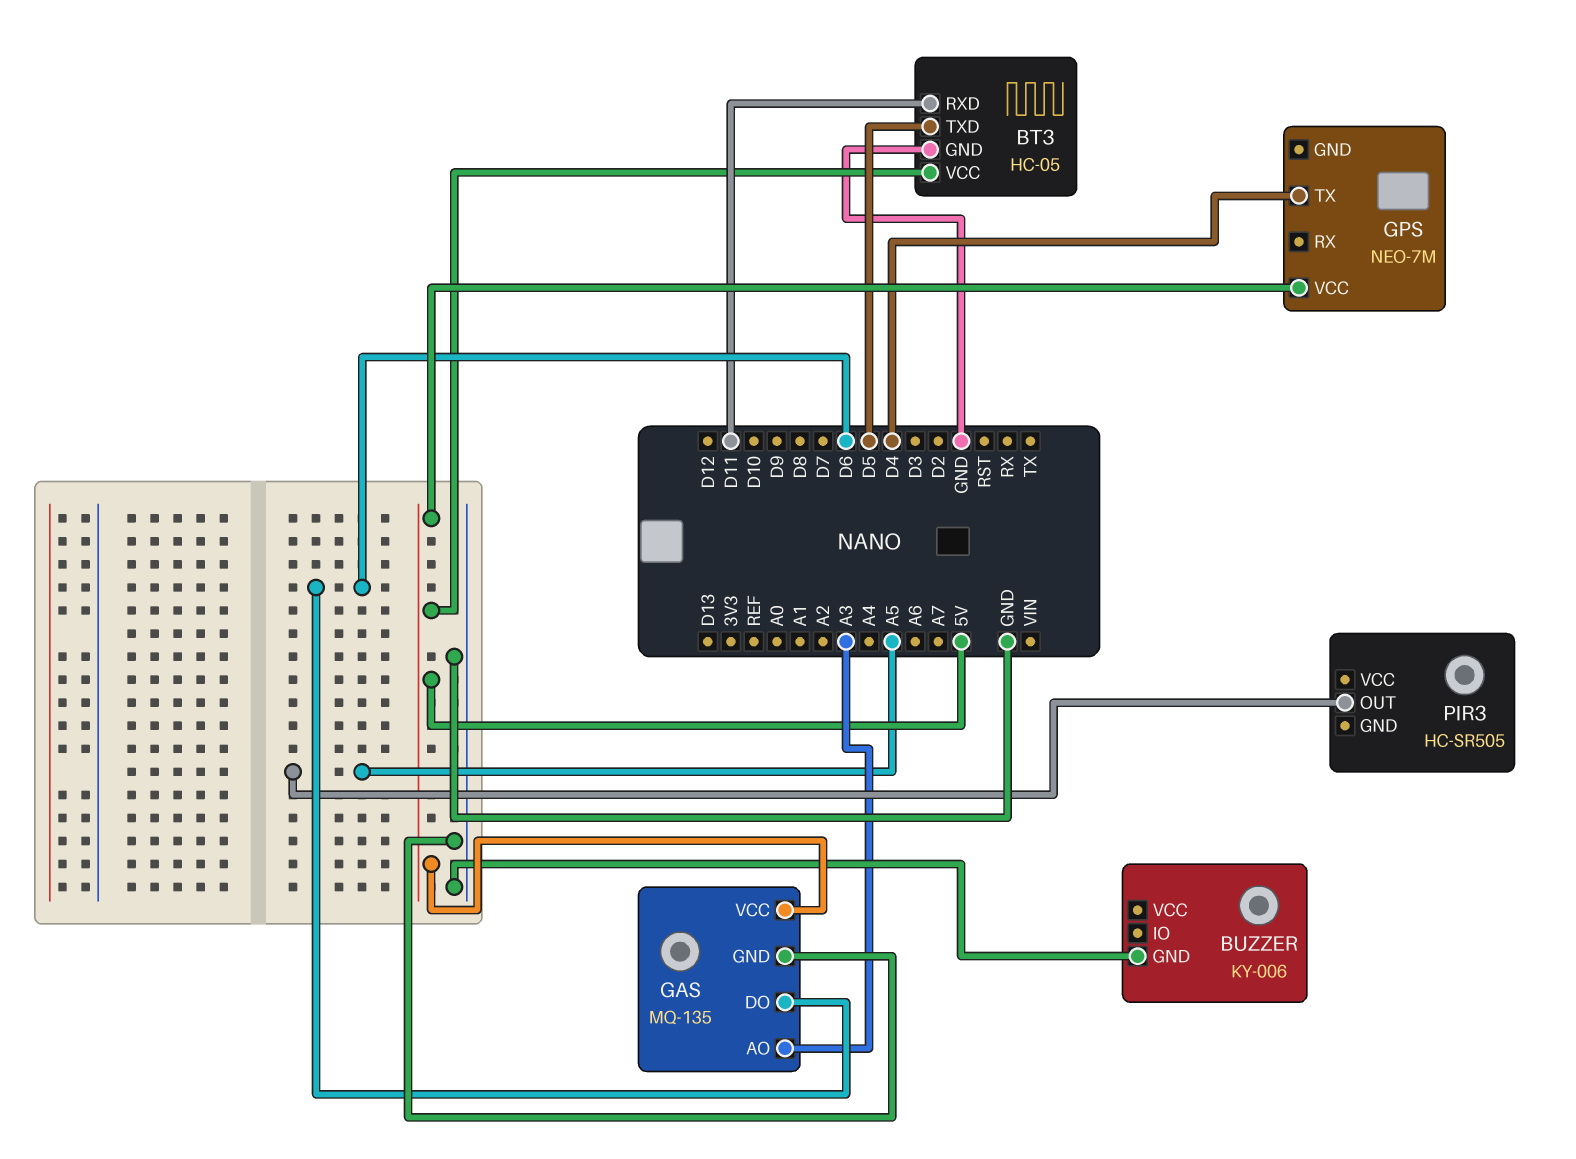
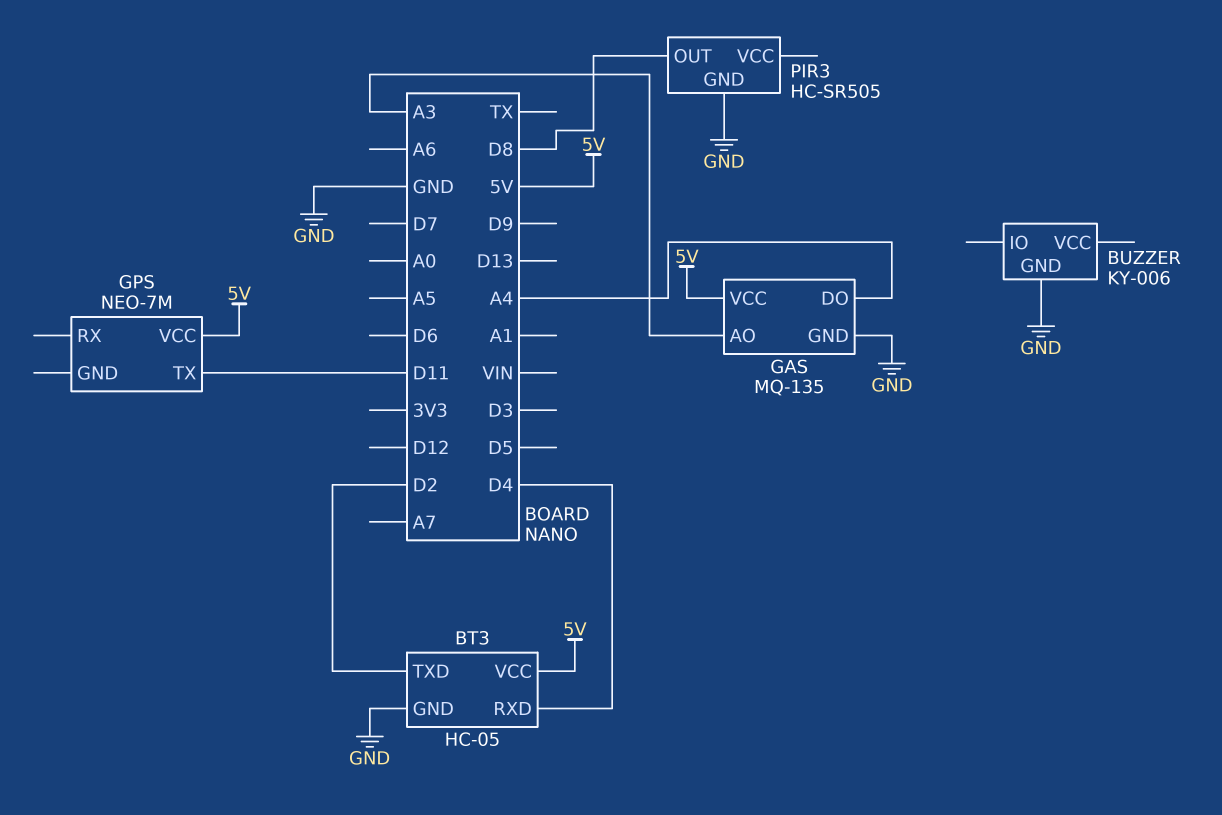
BT3 pin RXD: D11 -> D4
BT3 pin TXD: D5 -> D2
GAS pin DO: D6 -> A4
GPS pin TX: D4 -> D11
PIR3 pin GND: none -> GND
PIR3 pin OUT: A5 -> D8

